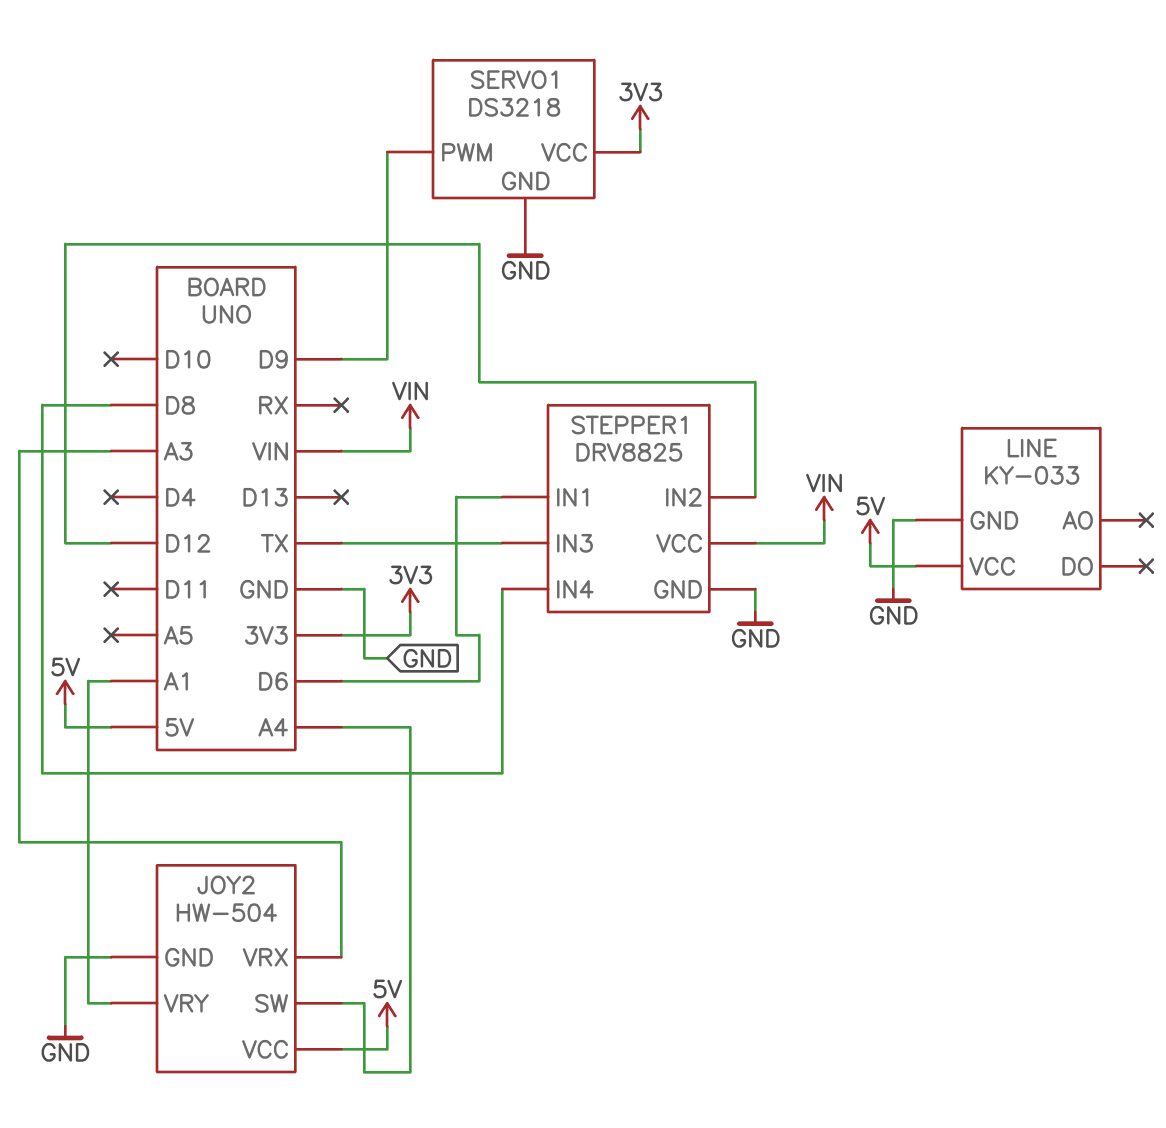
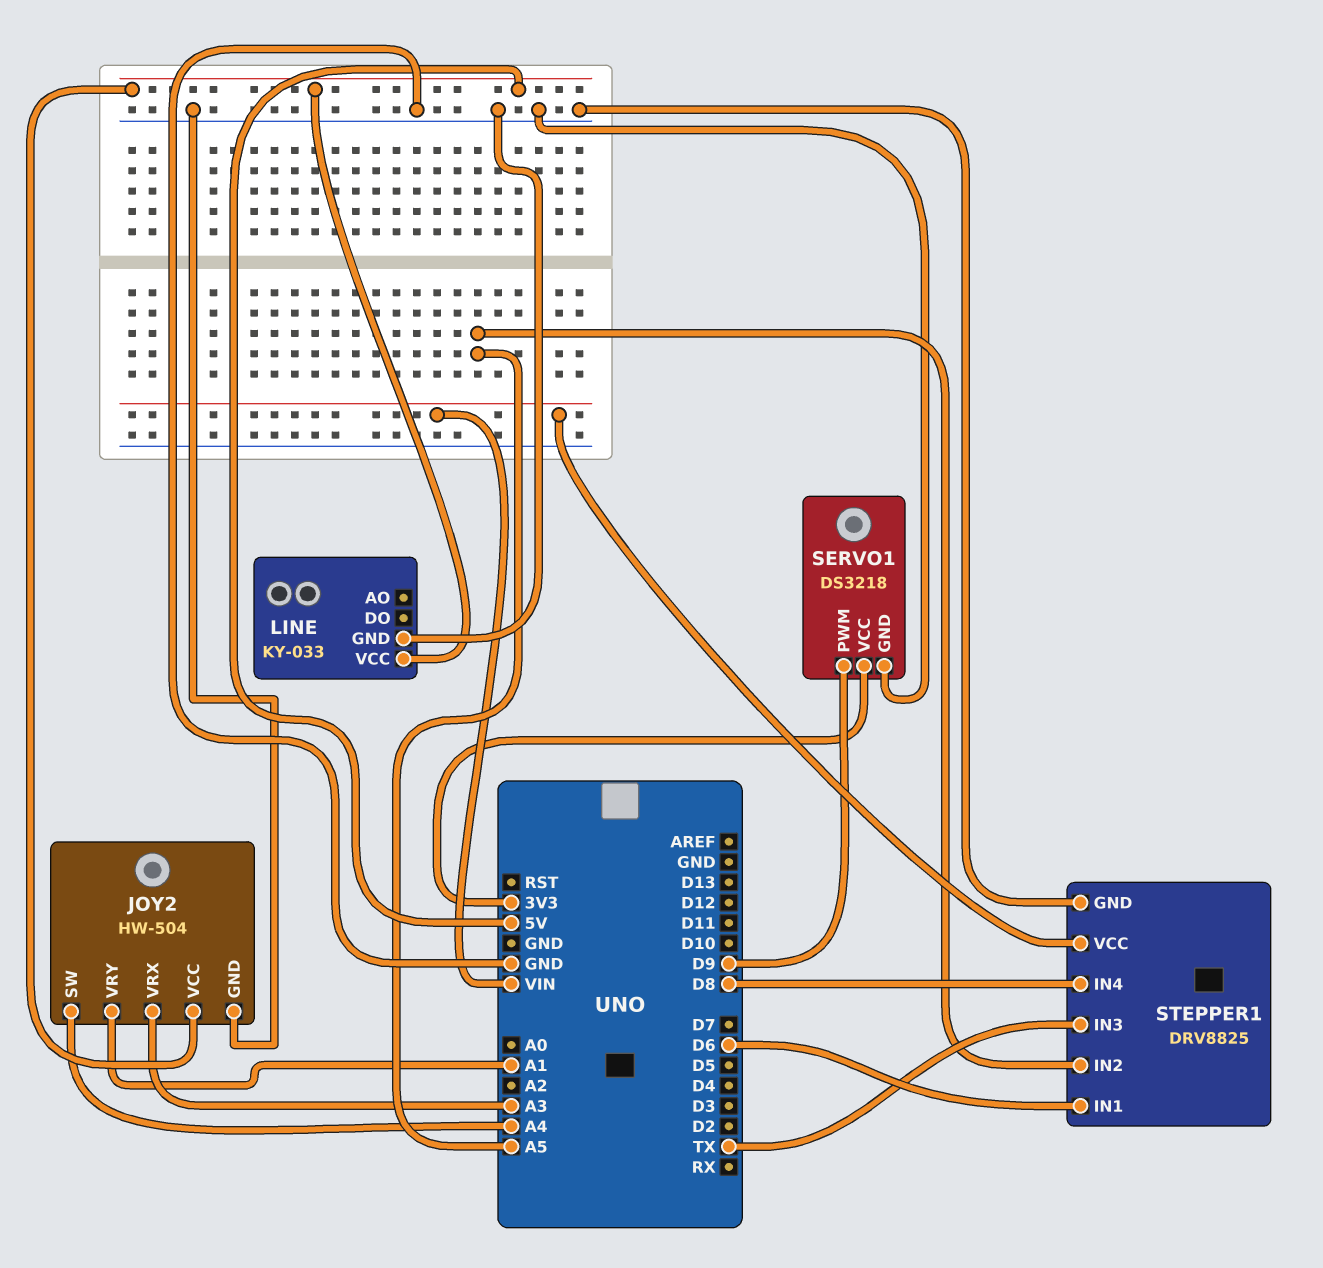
STEPPER1 pin IN2: D12 -> A5

